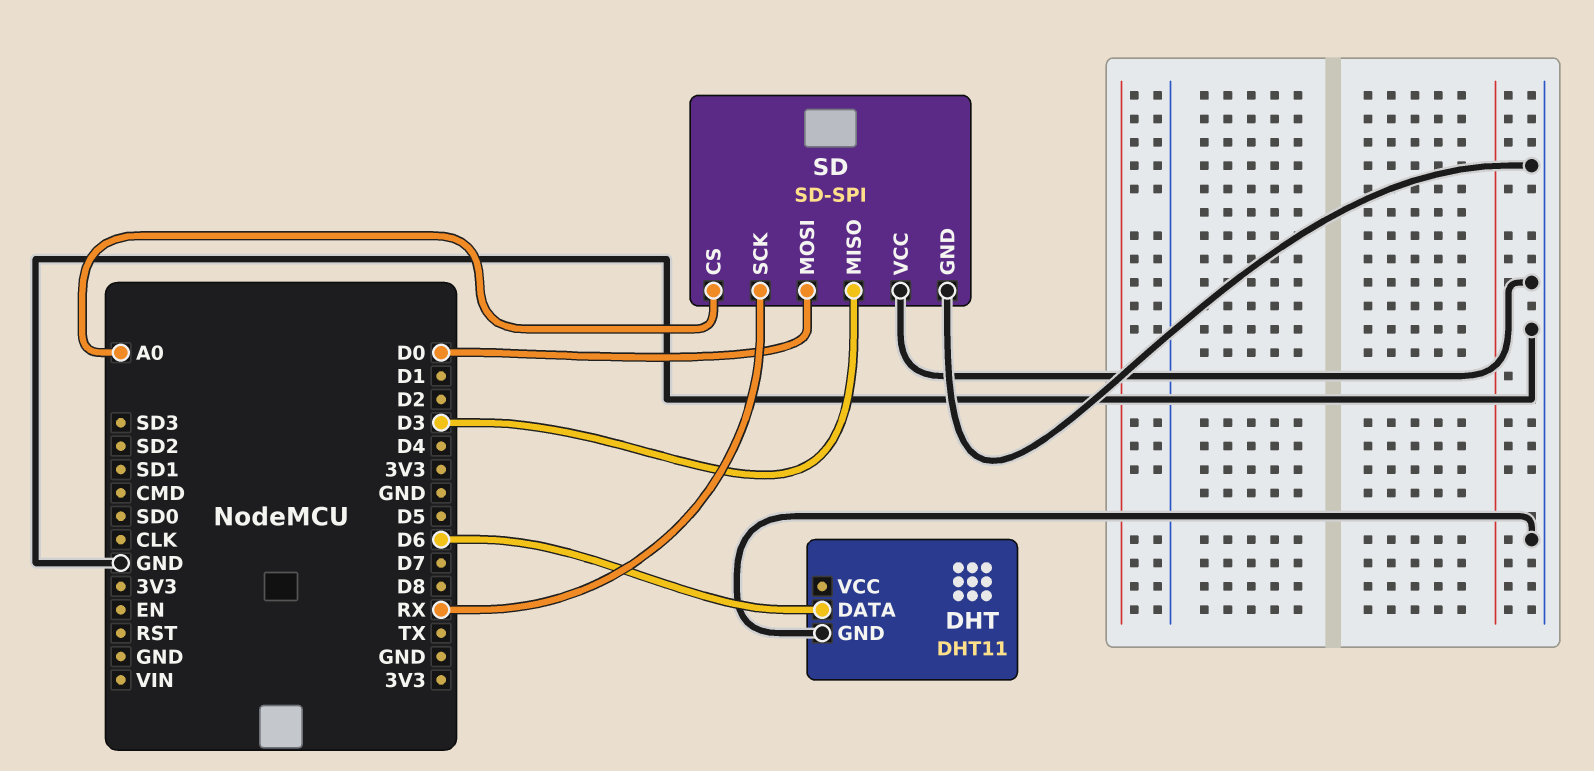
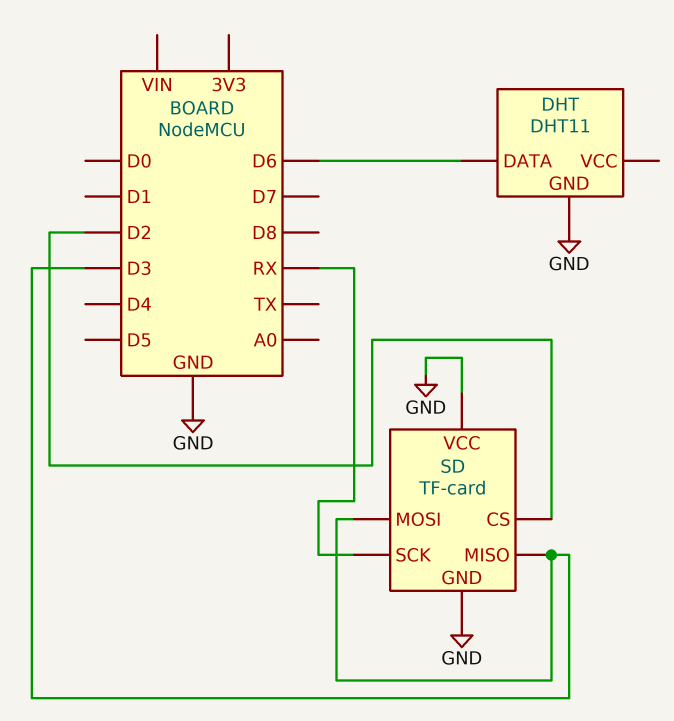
SD: SD-SPI -> TF-card
SD pin CS: A0 -> D2
SD pin MOSI: D0 -> D3

